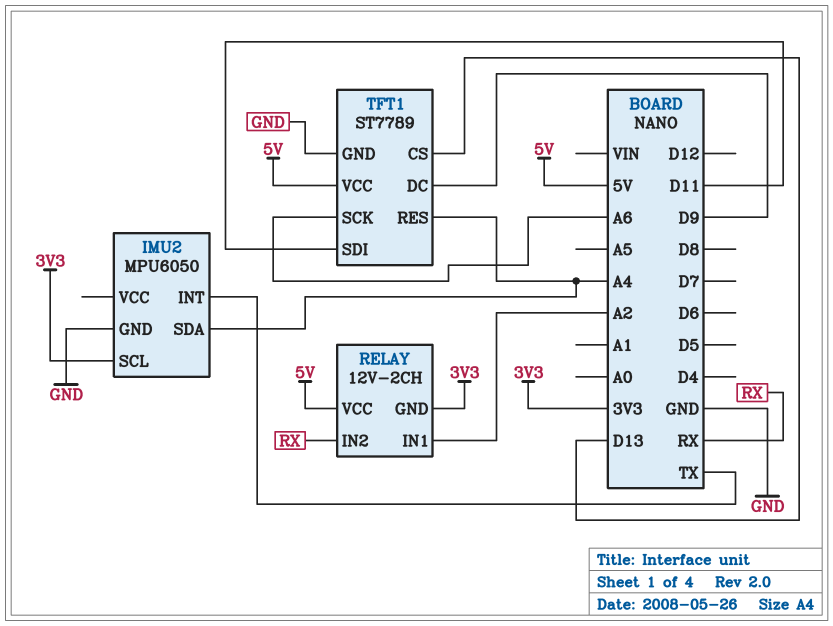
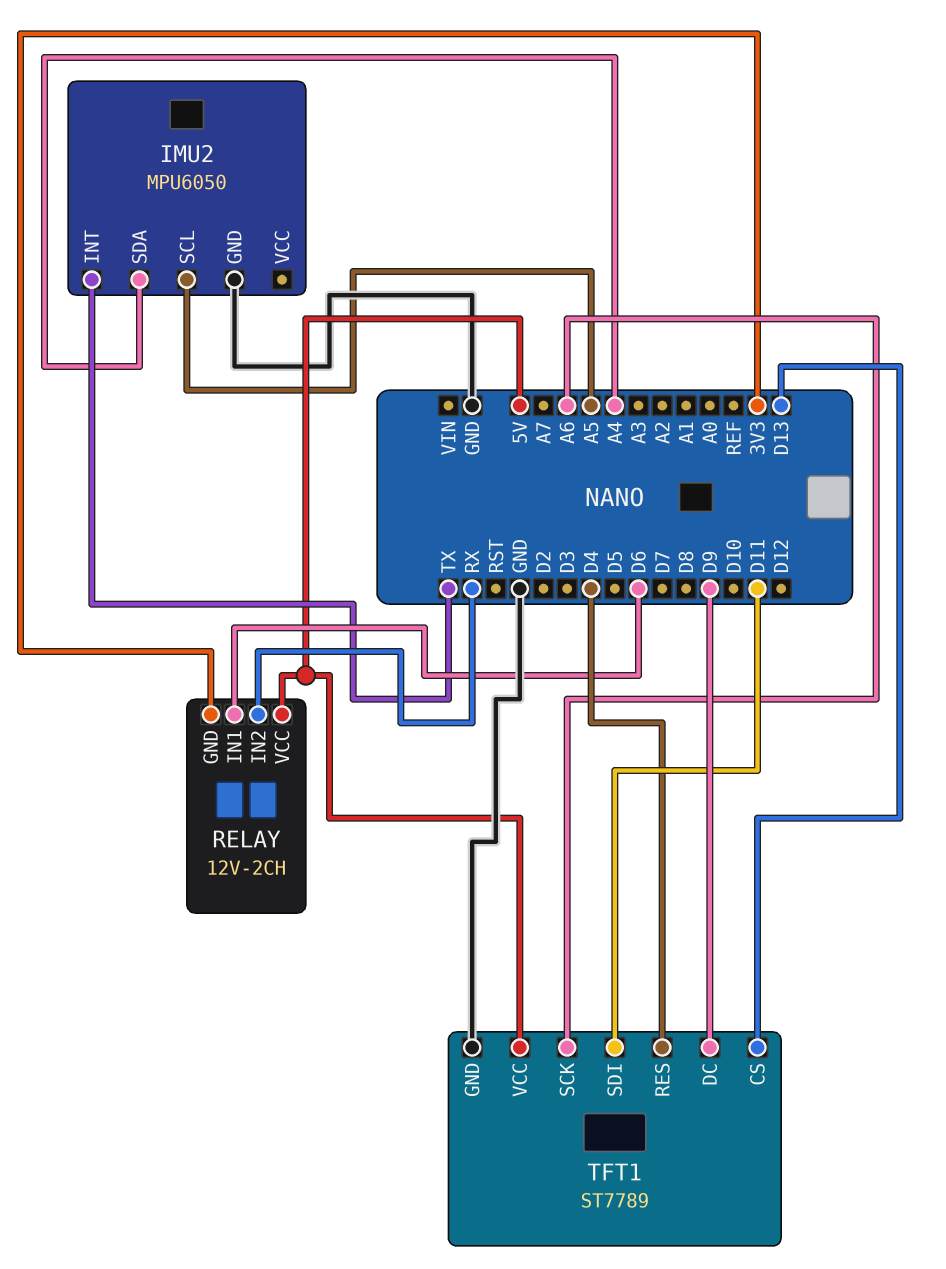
IMU2 pin SCL: 3V3 -> A5
RELAY pin IN1: A2 -> D6
TFT1 pin RES: A4 -> D4

